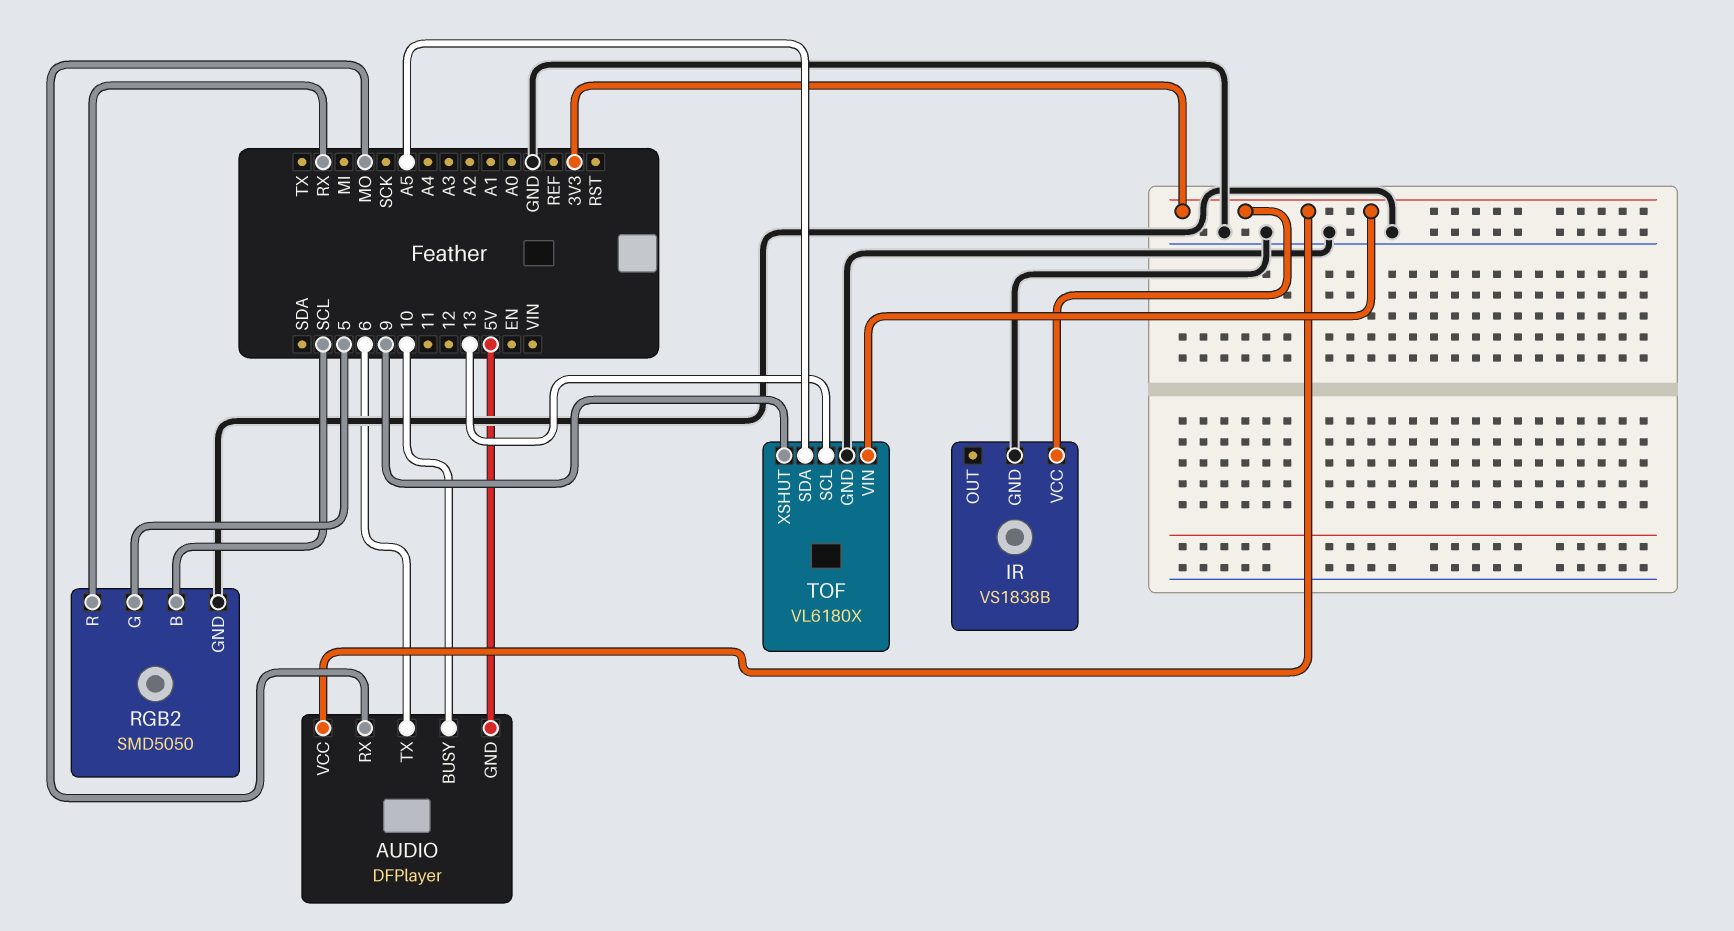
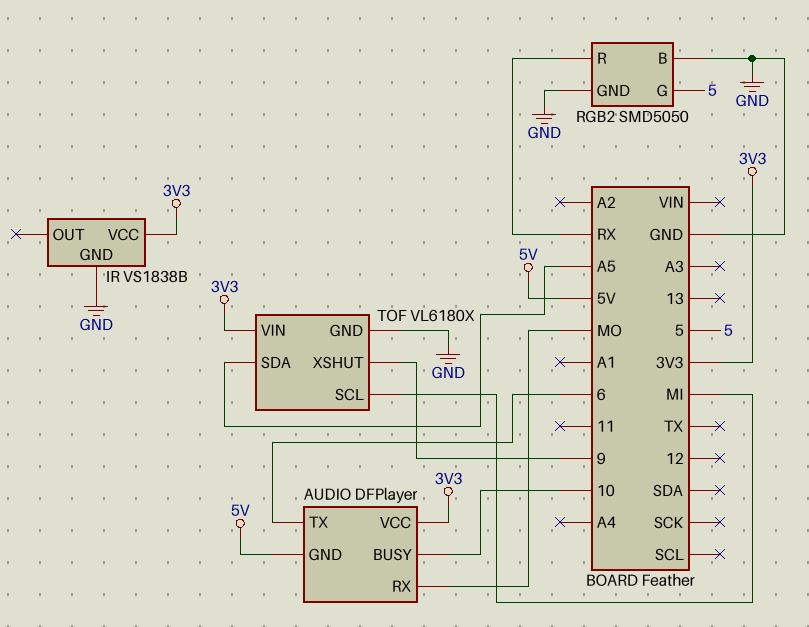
RGB2 pin B: SCL -> GND
TOF pin SCL: 13 -> MI

